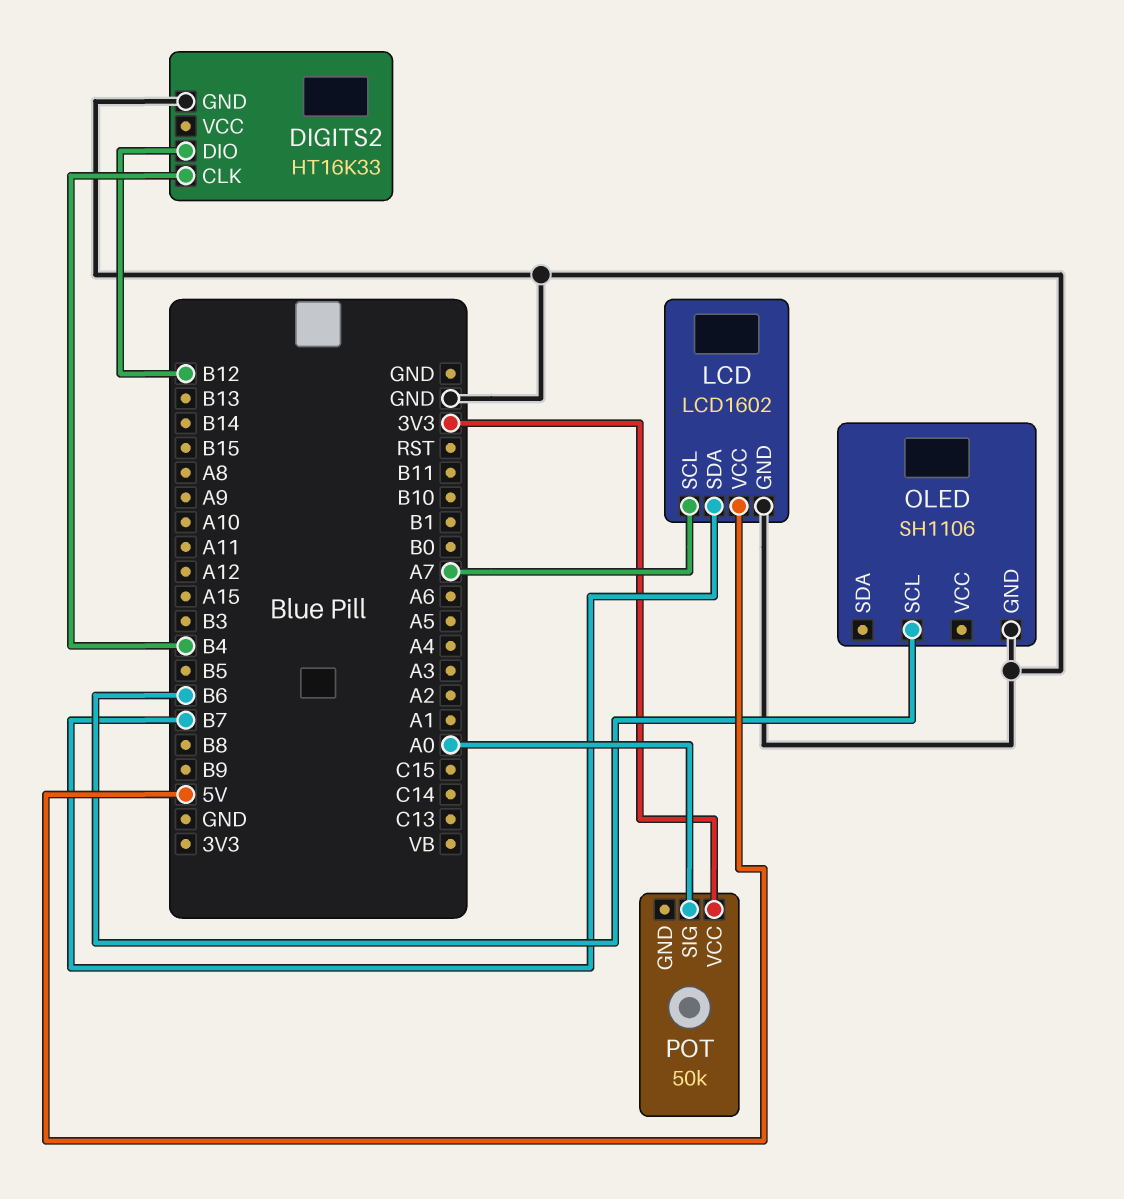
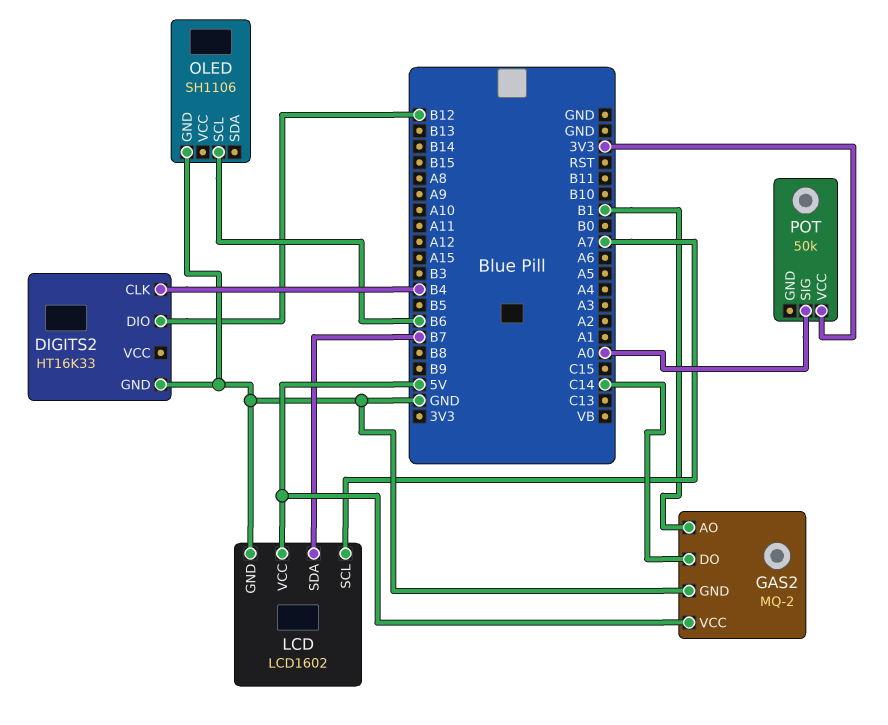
GAS2: none -> MQ-2
GAS2 pin AO: none -> B1
GAS2 pin DO: none -> C14
GAS2 pin GND: none -> GND
GAS2 pin VCC: none -> 5V

